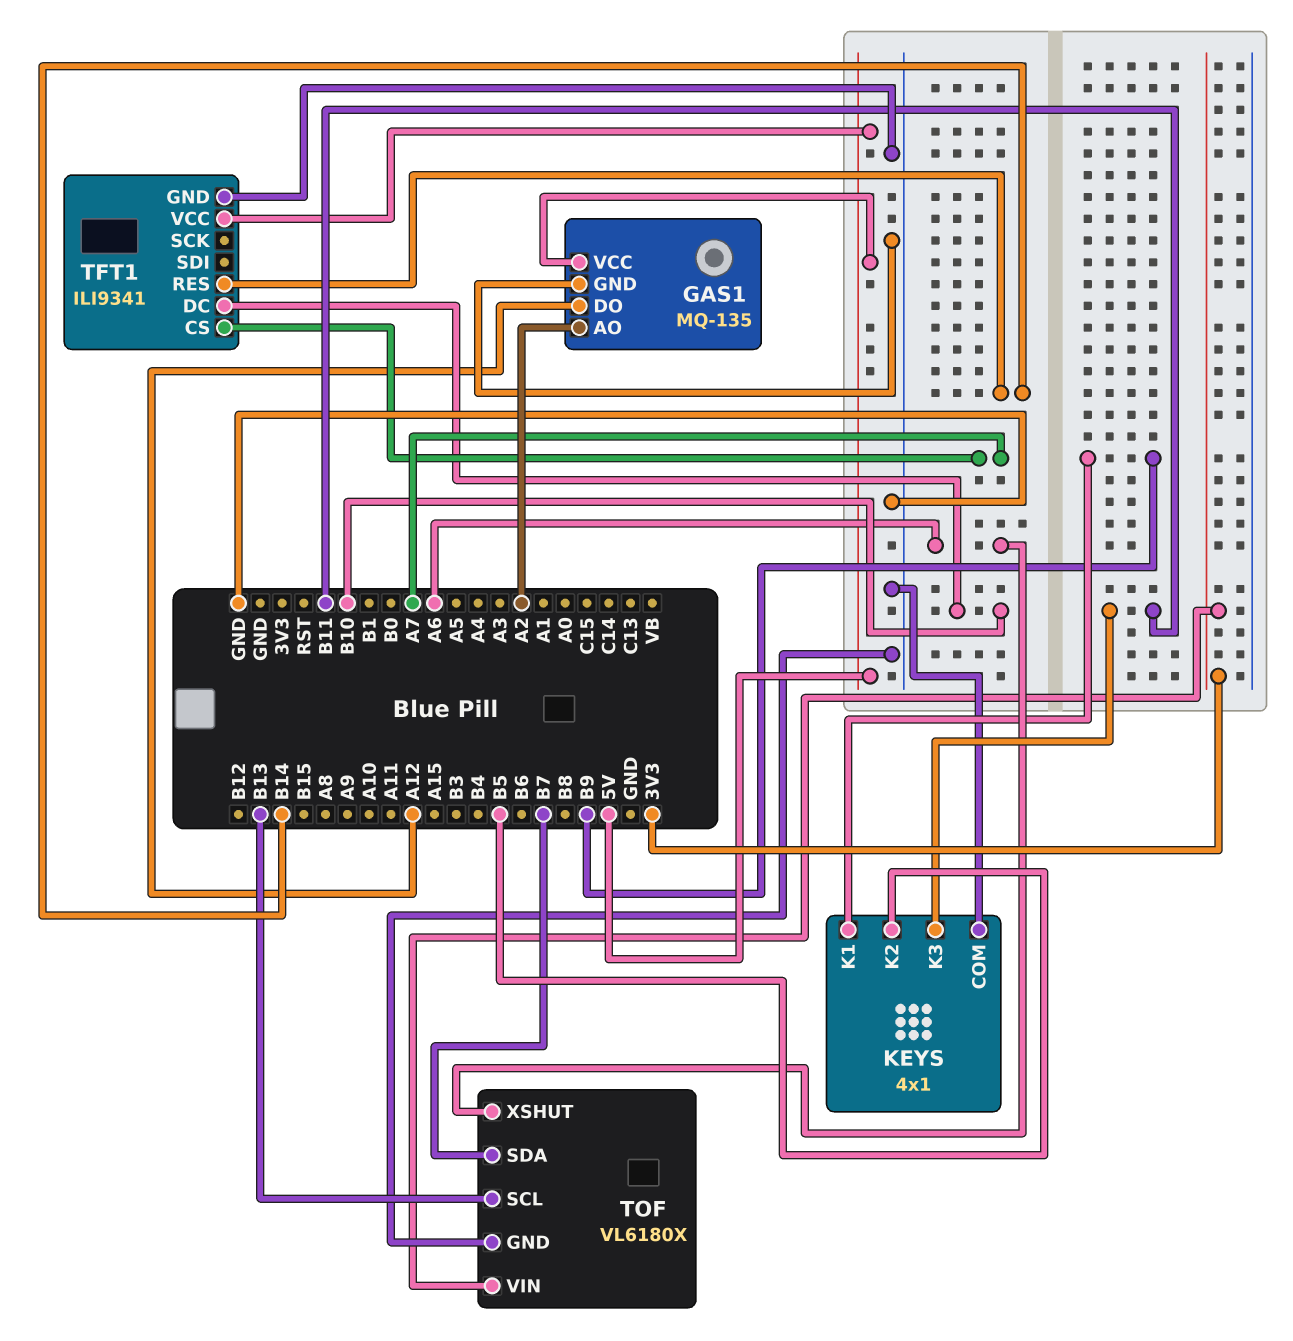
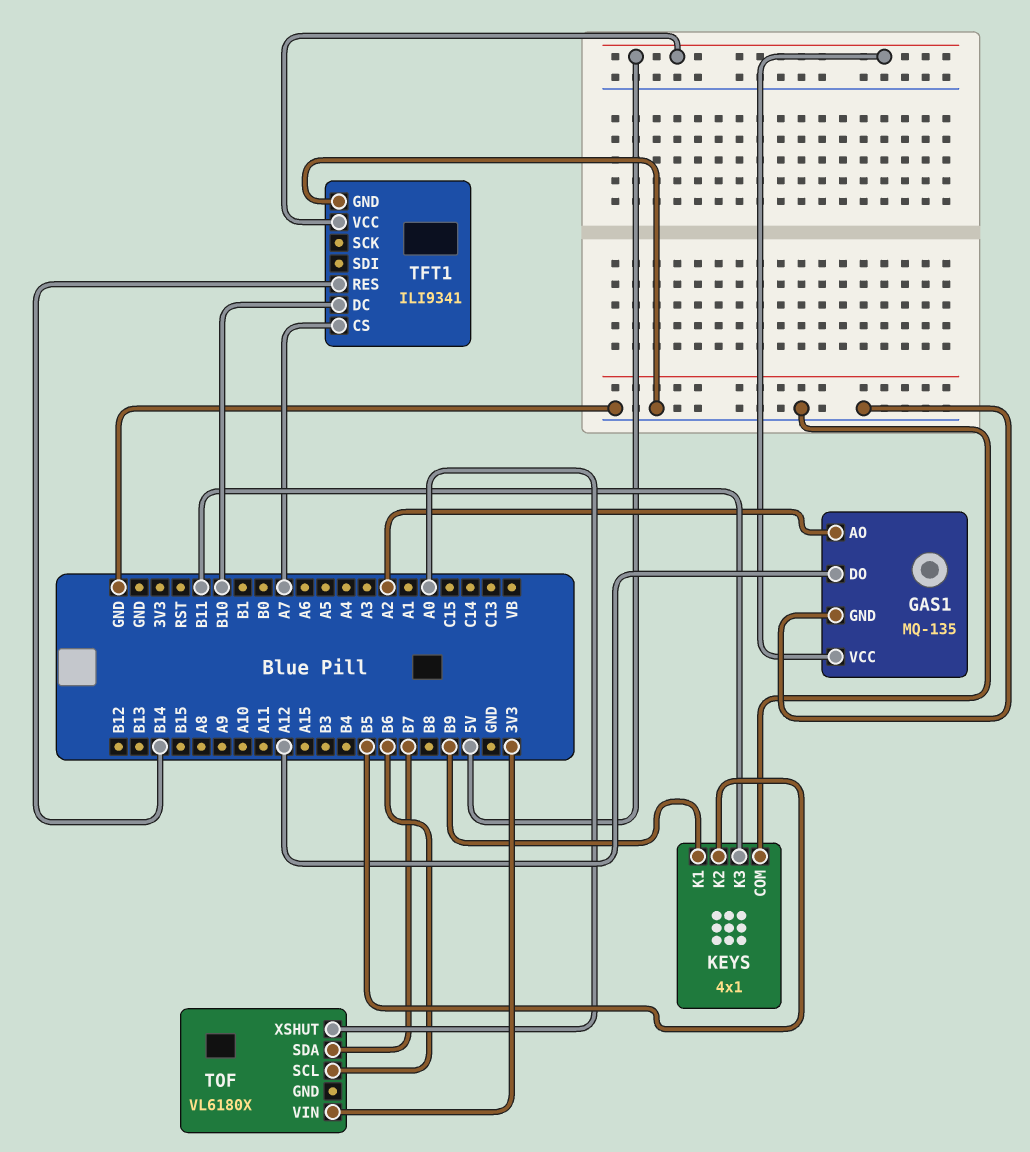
TOF pin GND: GND -> none
TOF pin SCL: B13 -> B6
TOF pin XSHUT: A6 -> A0

